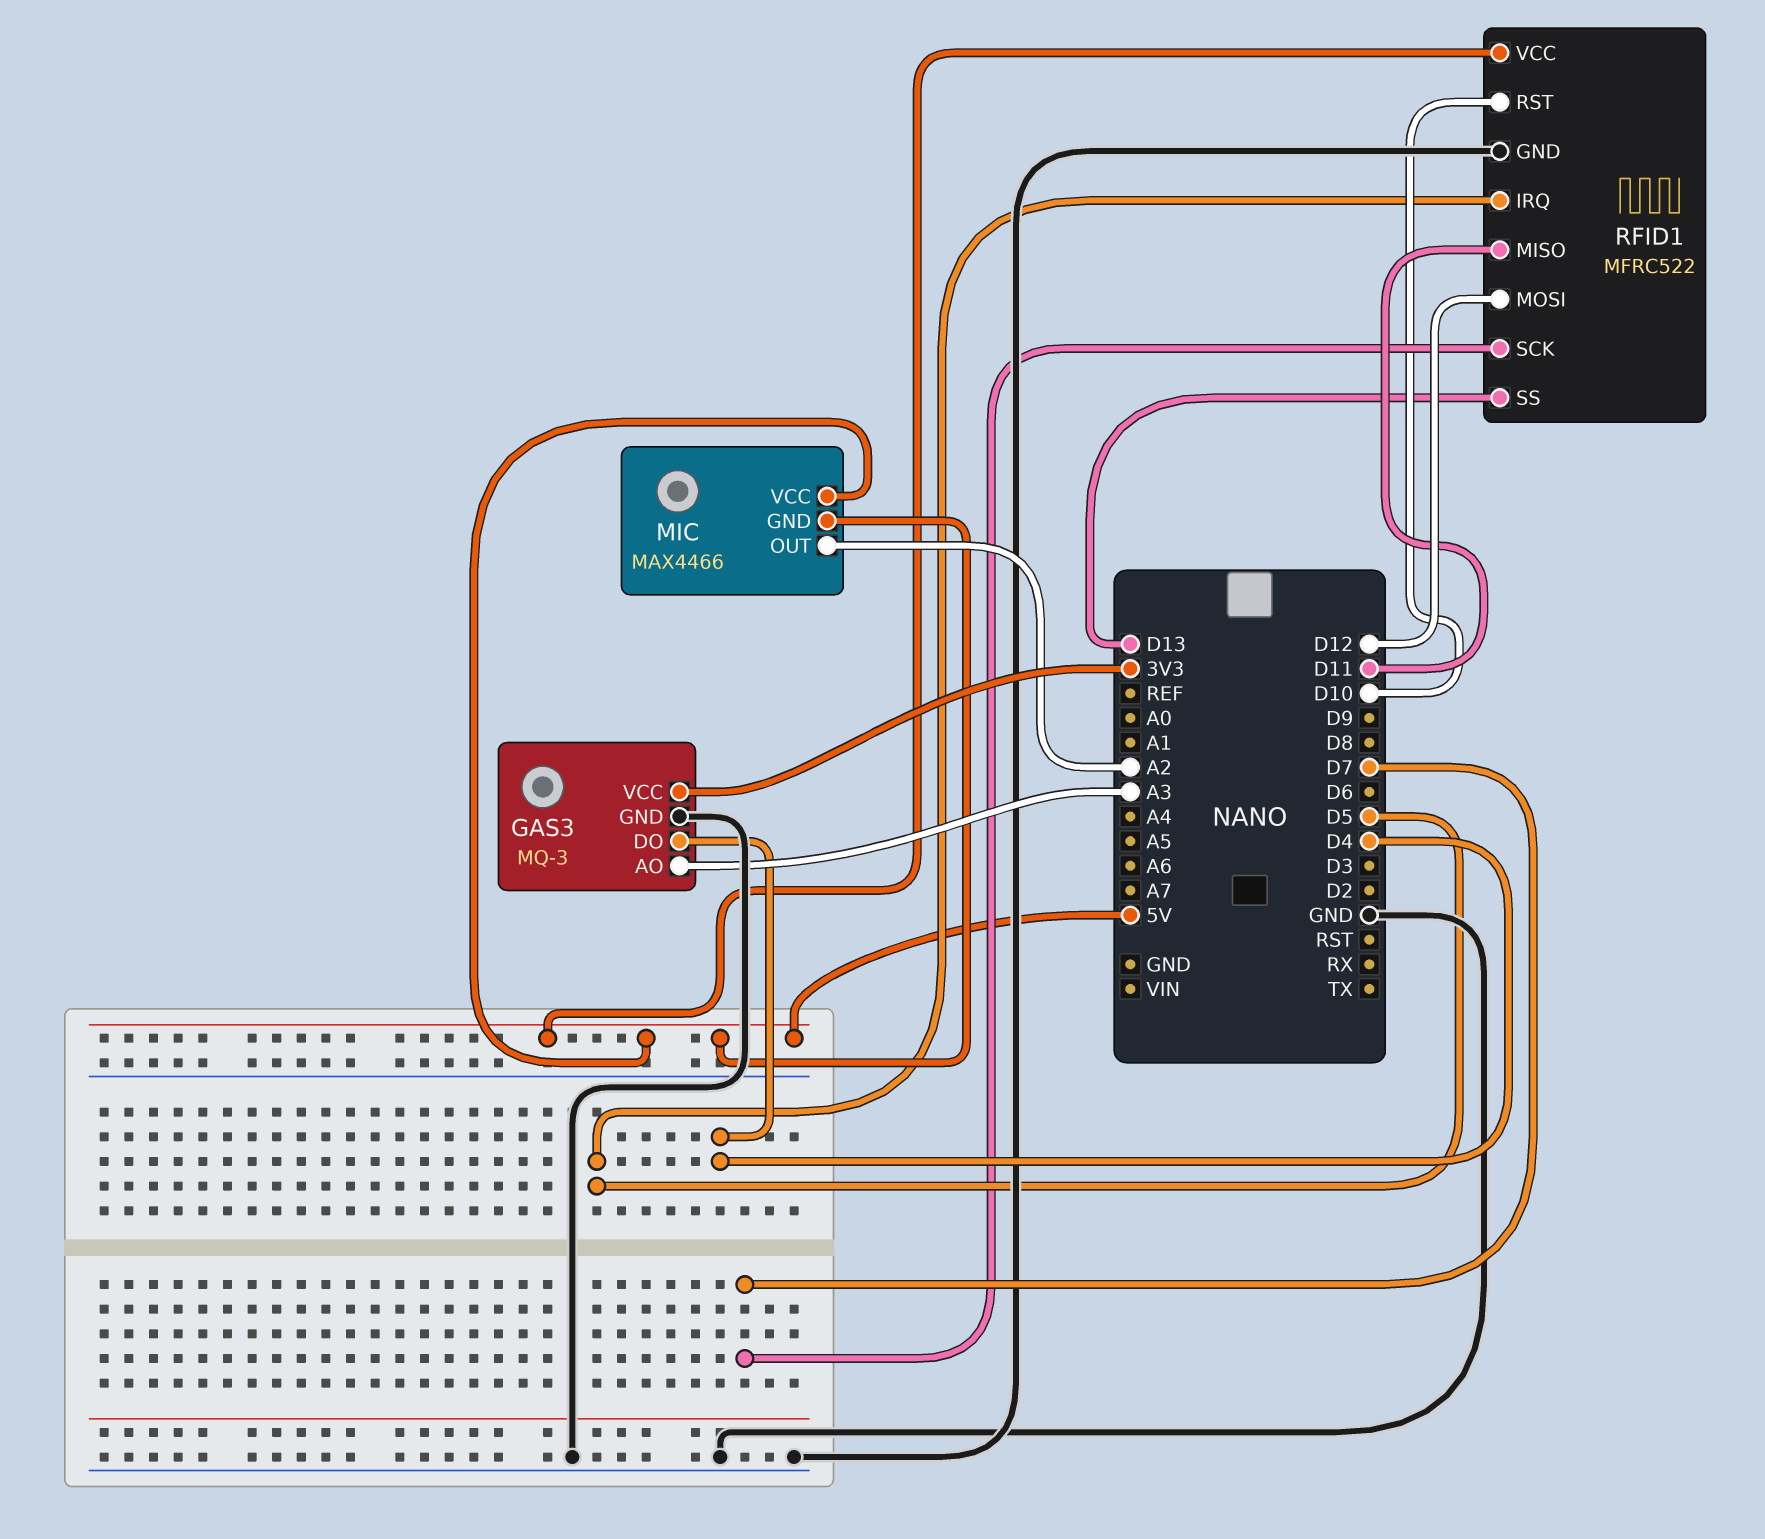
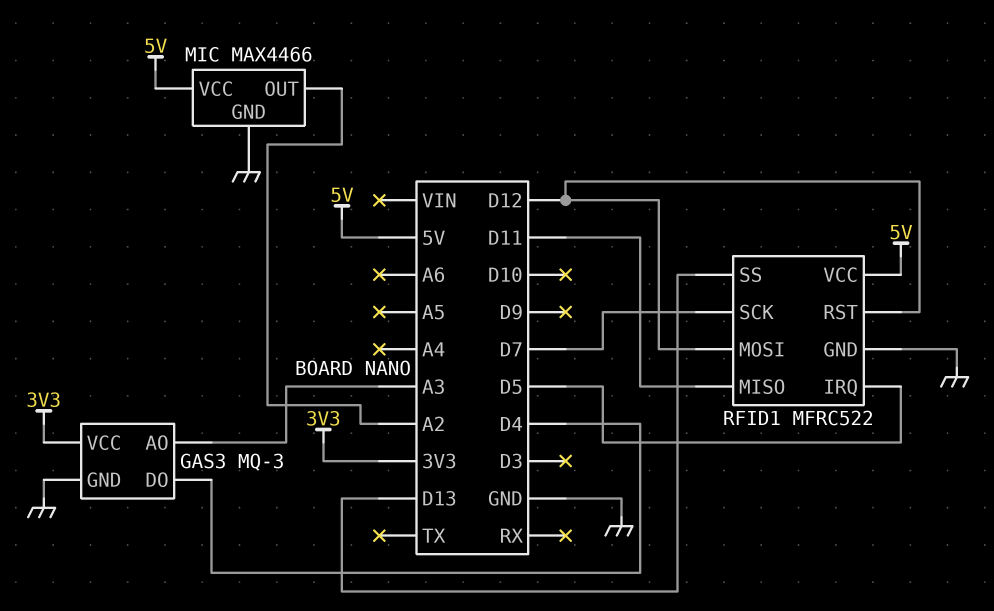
MIC pin GND: 5V -> GND
RFID1 pin RST: D10 -> D12

